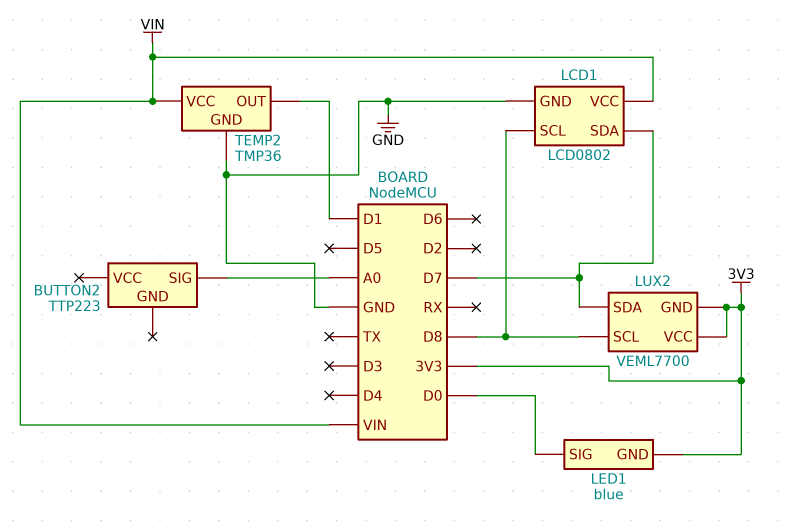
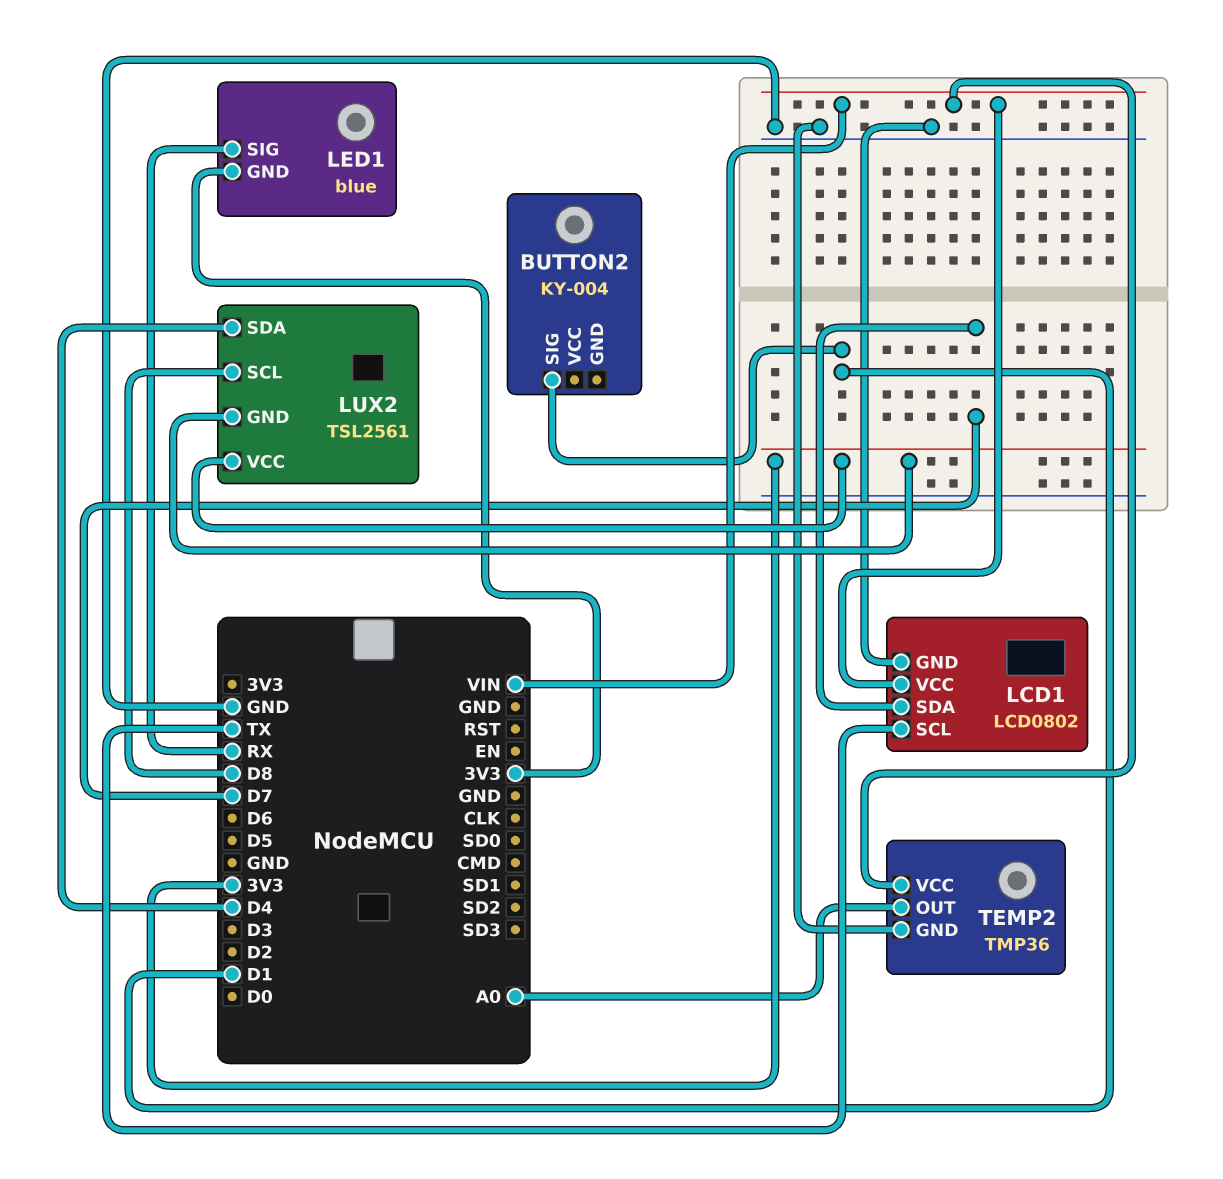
BUTTON2: TTP223 -> KY-004
BUTTON2 pin SIG: A0 -> D1
LCD1 pin SCL: D8 -> TX
LED1 pin SIG: D0 -> RX
LUX2: VEML7700 -> TSL2561
LUX2 pin SDA: D7 -> D4
TEMP2 pin OUT: D1 -> A0

